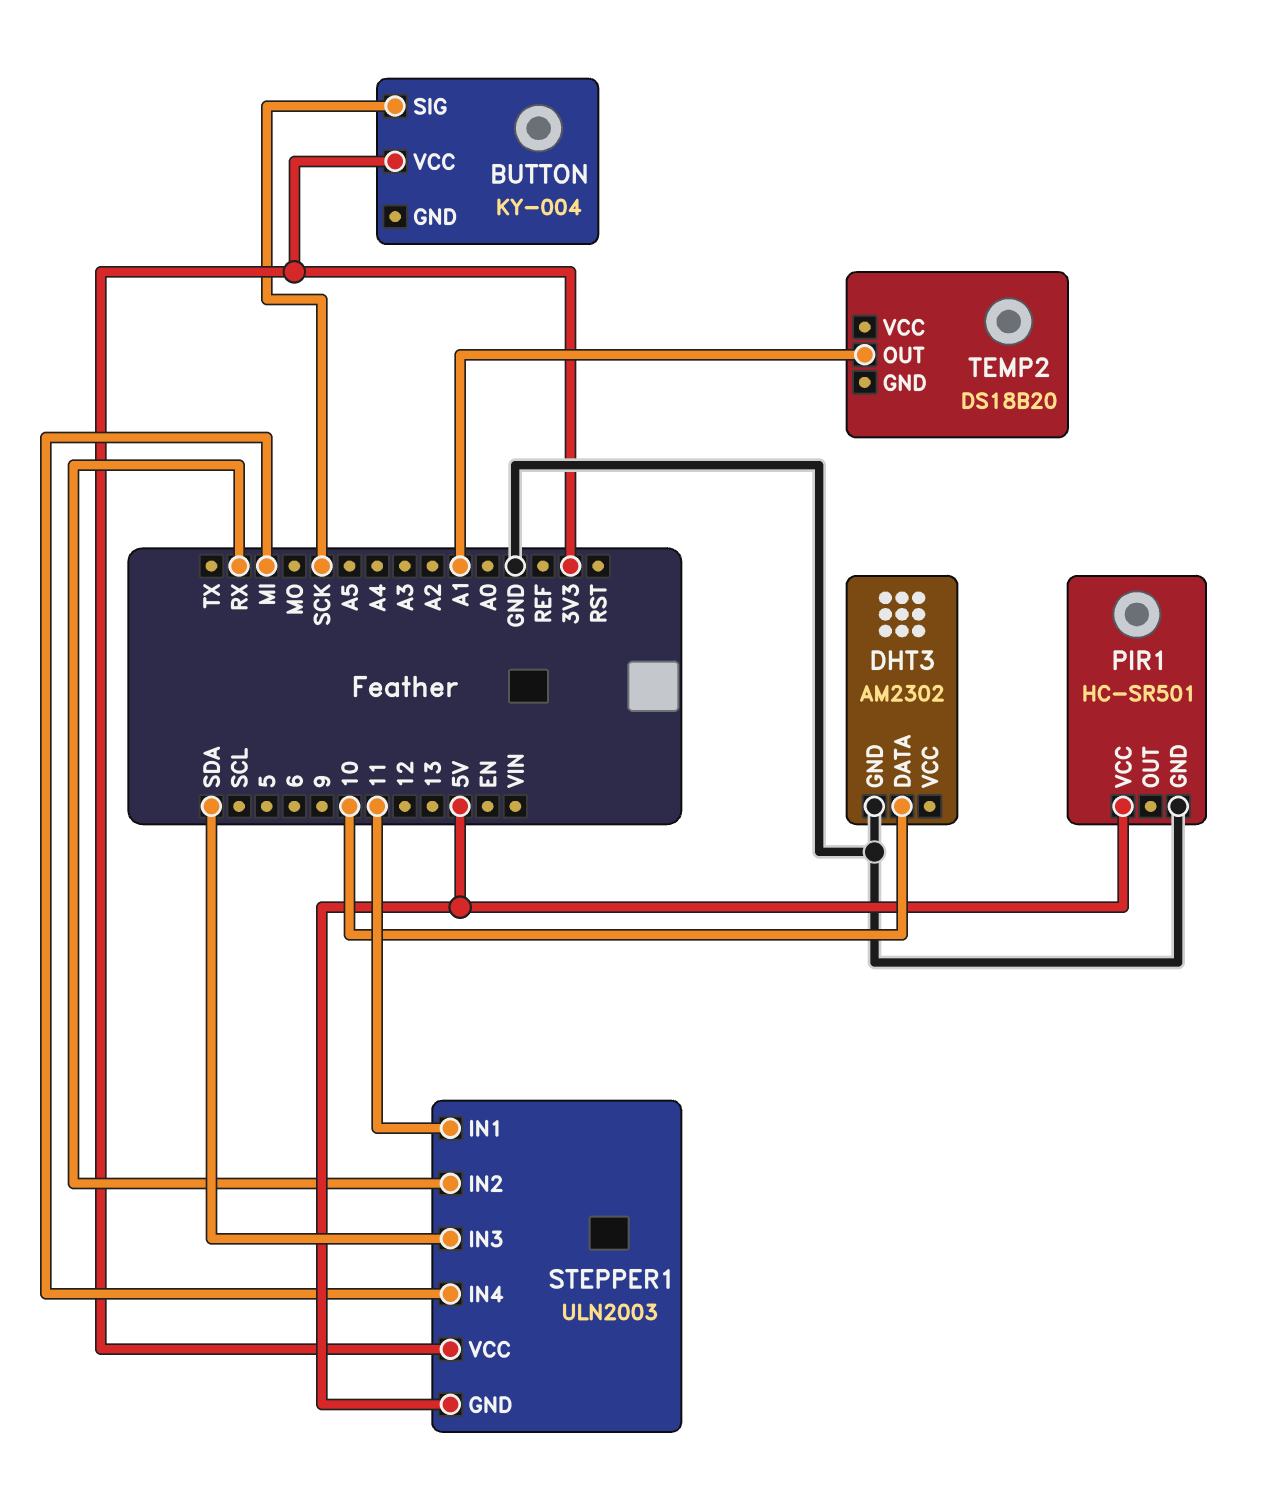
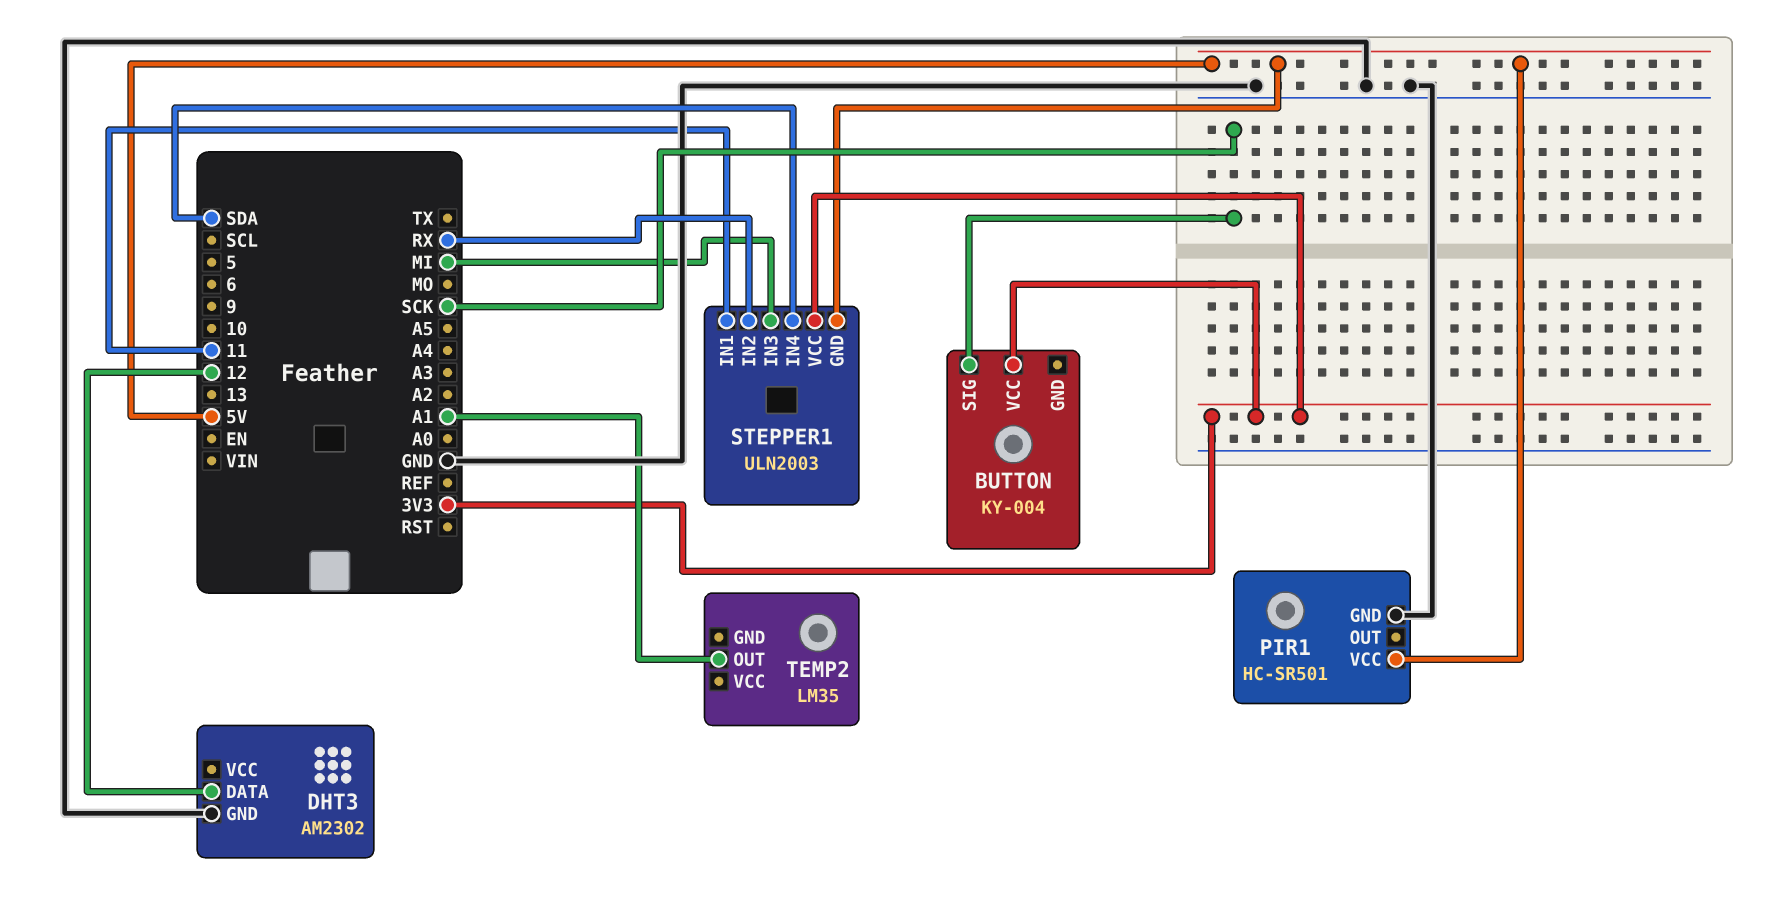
DHT3 pin DATA: 10 -> 12
STEPPER1 pin IN3: SDA -> MI
STEPPER1 pin IN4: MI -> SDA
TEMP2: DS18B20 -> LM35

